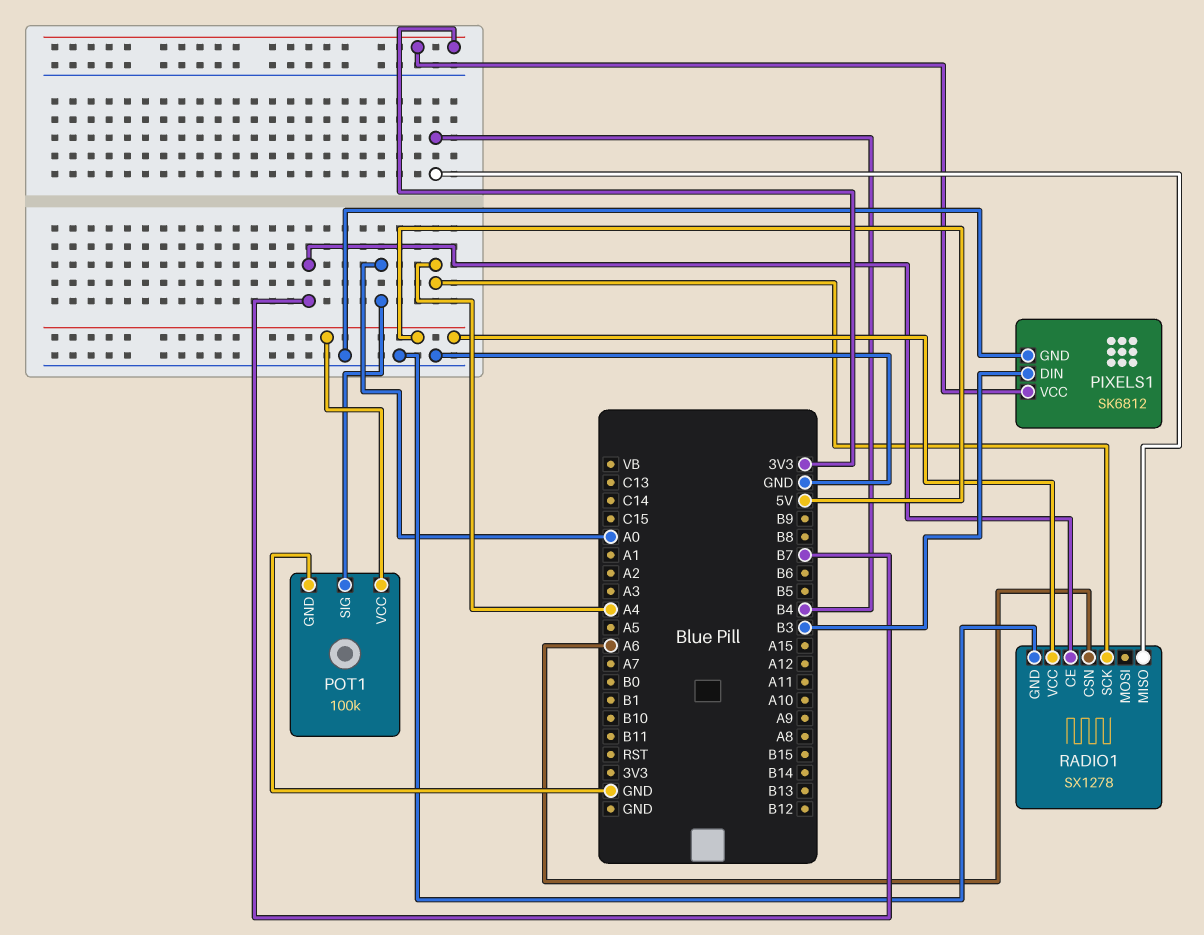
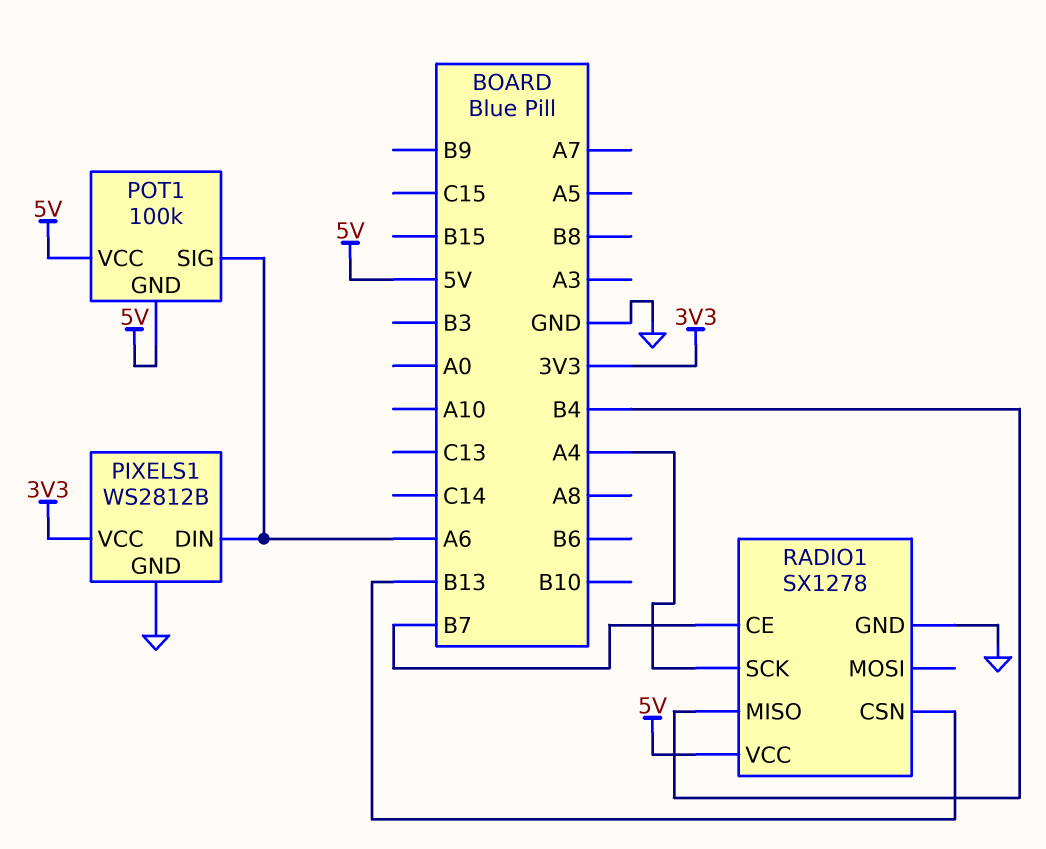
PIXELS1: SK6812 -> WS2812B
PIXELS1 pin DIN: B3 -> A6
POT1 pin GND: GND -> 5V
POT1 pin SIG: A0 -> A6
RADIO1 pin CSN: A6 -> B13

